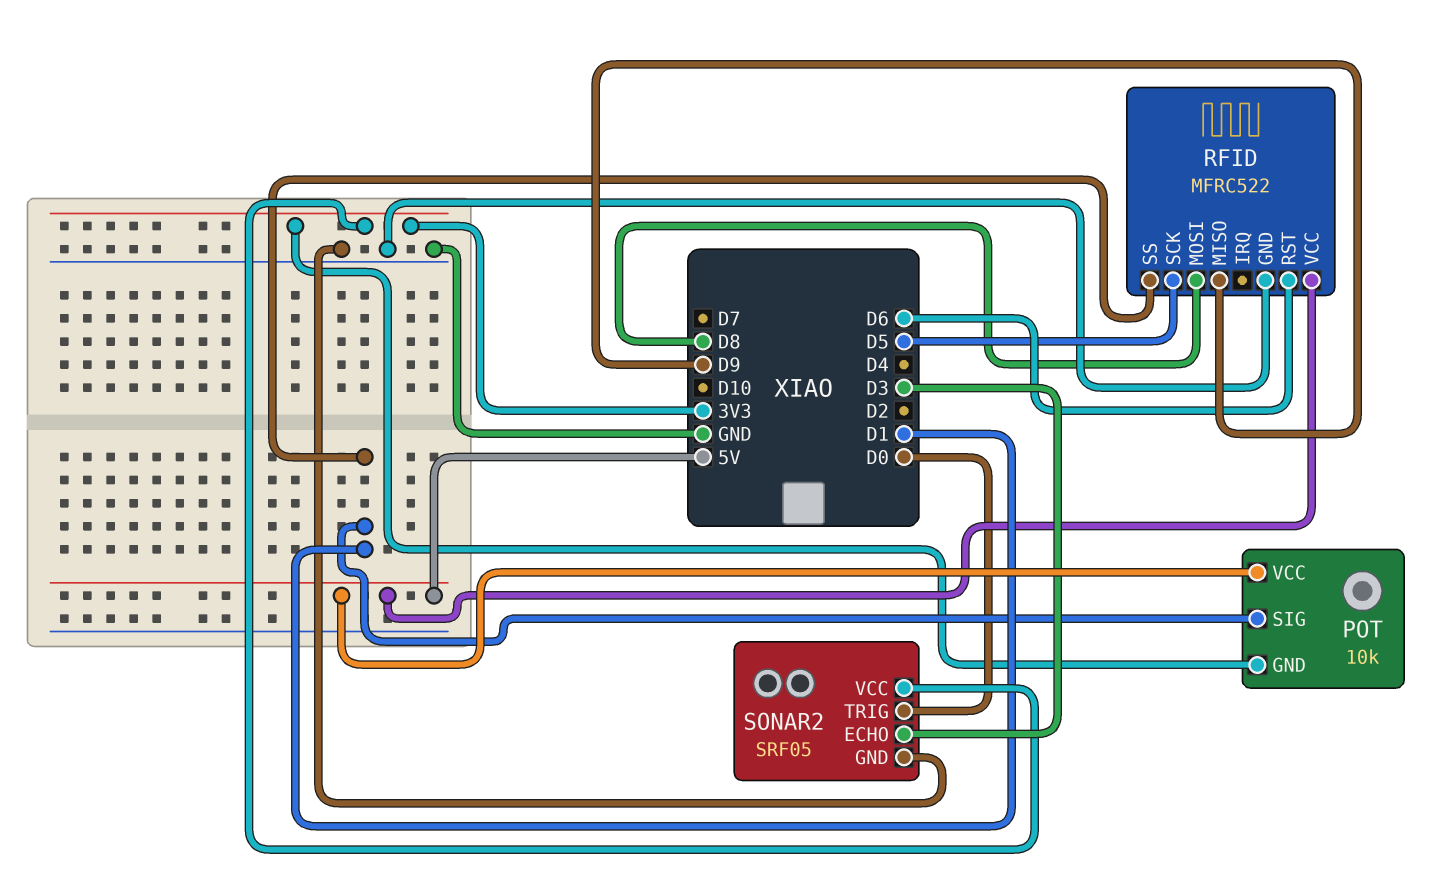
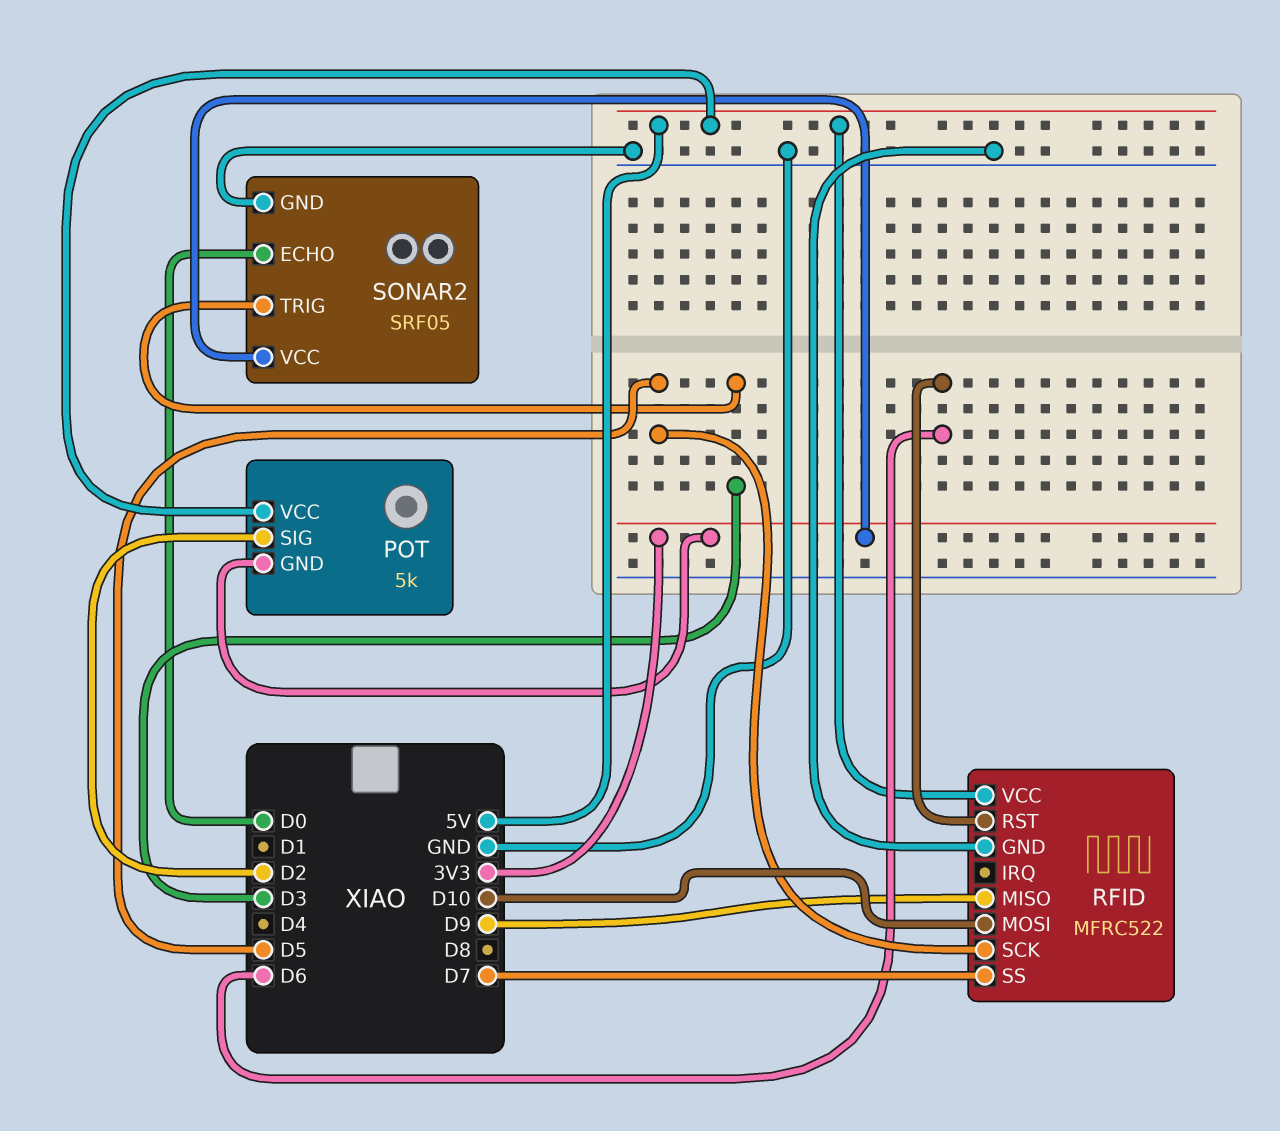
POT: 10k -> 5k
POT pin SIG: D1 -> D2
RFID pin MOSI: D8 -> D10
RFID pin SS: D1 -> D7
SONAR2 pin ECHO: D3 -> D0
SONAR2 pin TRIG: D0 -> D3

